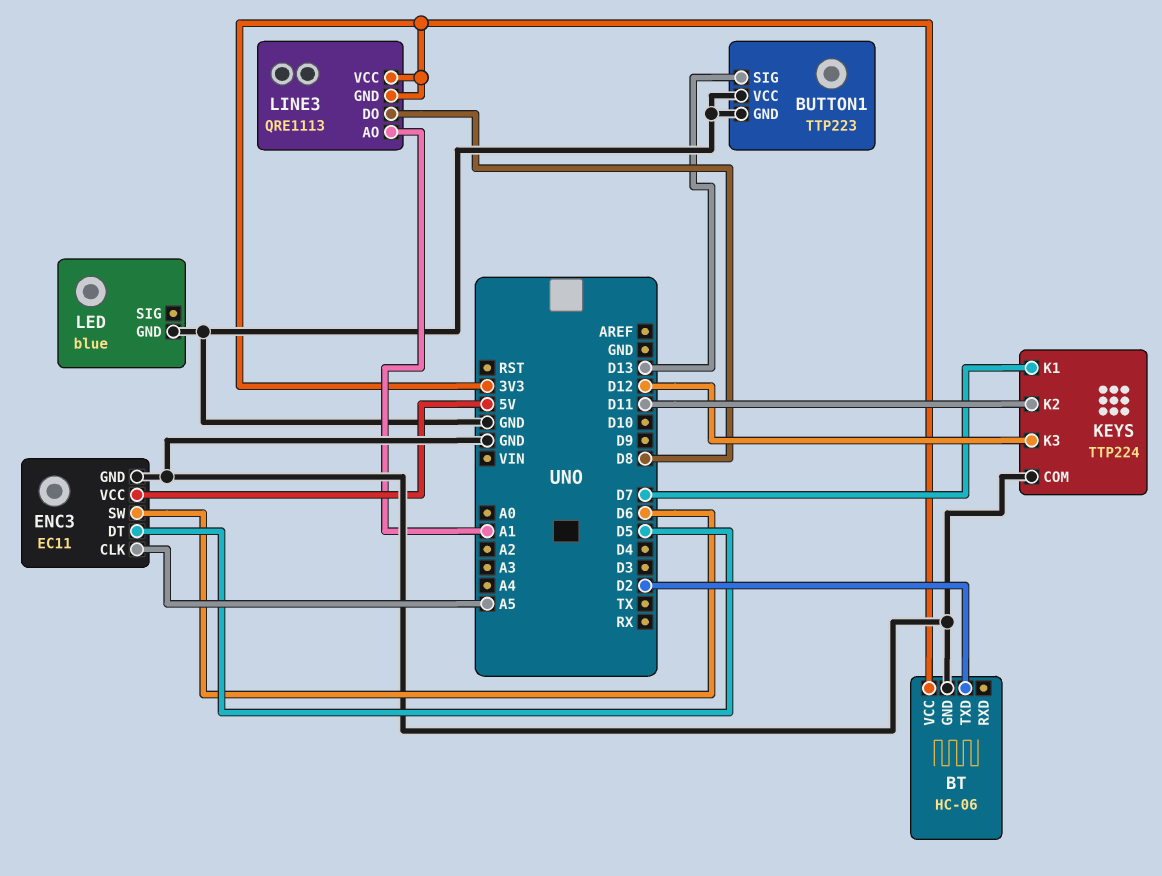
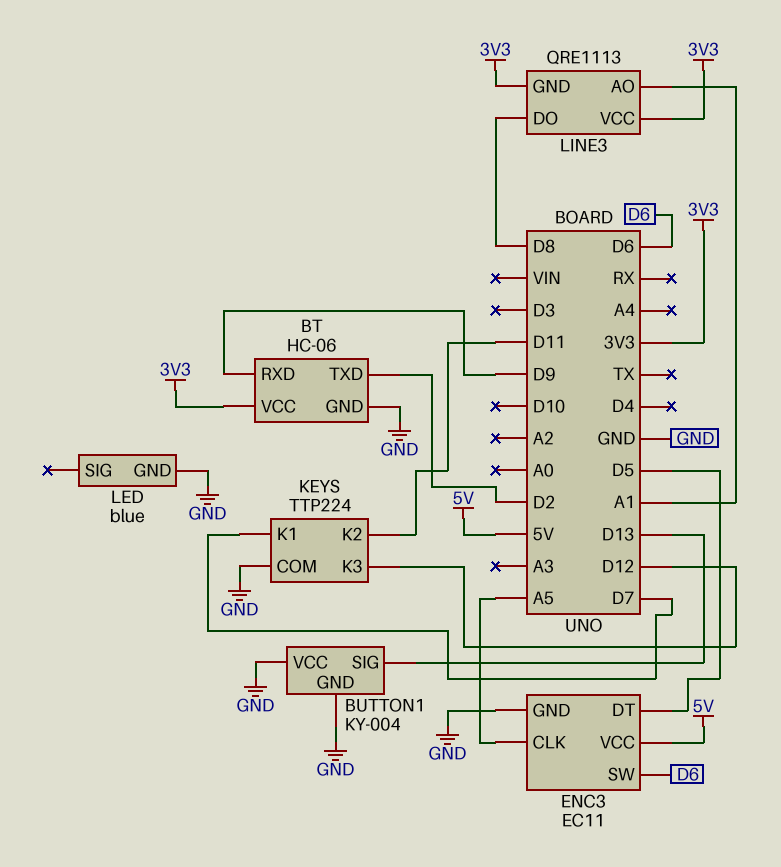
BT pin RXD: none -> D9
BUTTON1: TTP223 -> KY-004

